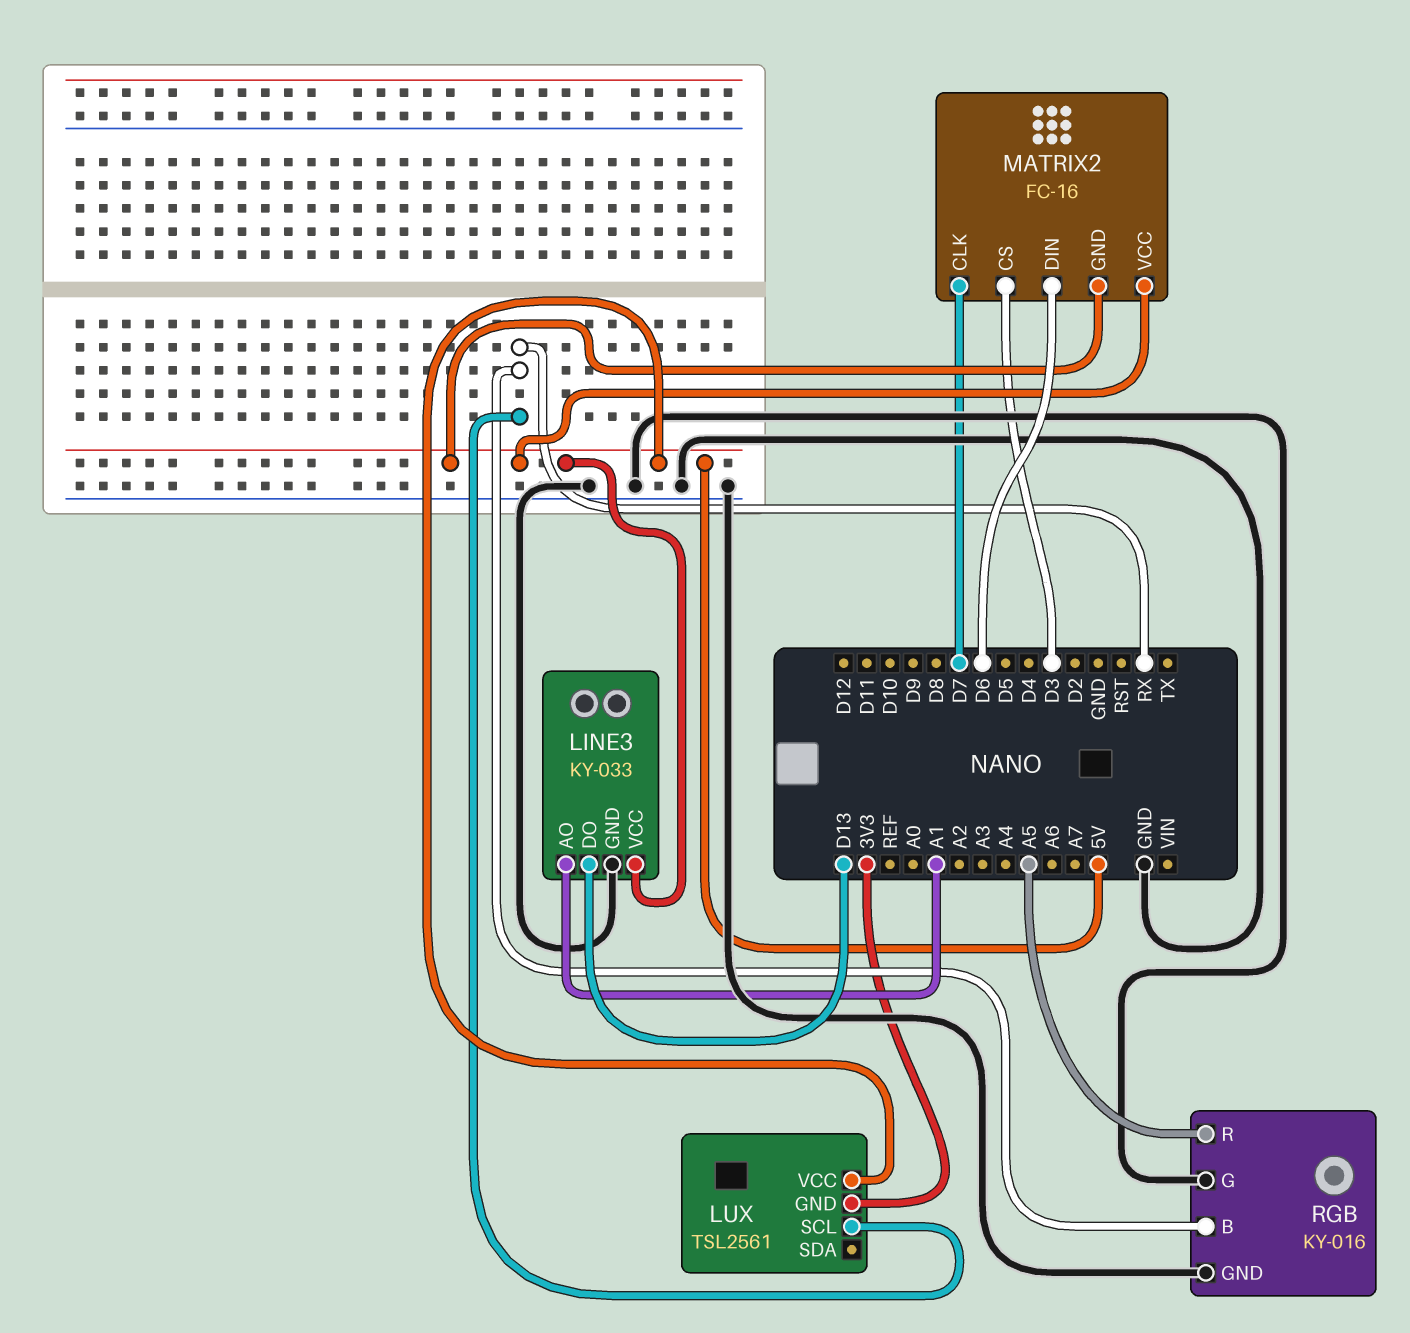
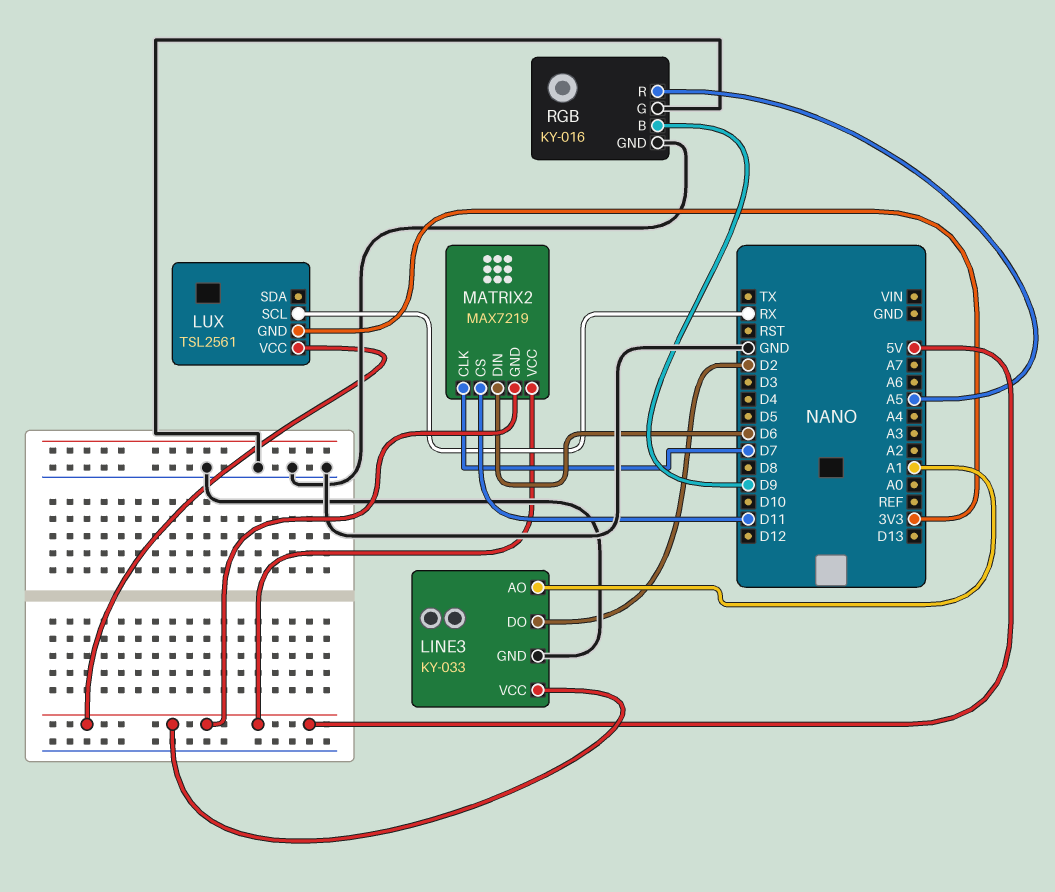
LINE3 pin DO: D13 -> D2
MATRIX2: FC-16 -> MAX7219
MATRIX2 pin CS: D3 -> D11
RGB pin B: RX -> D9

